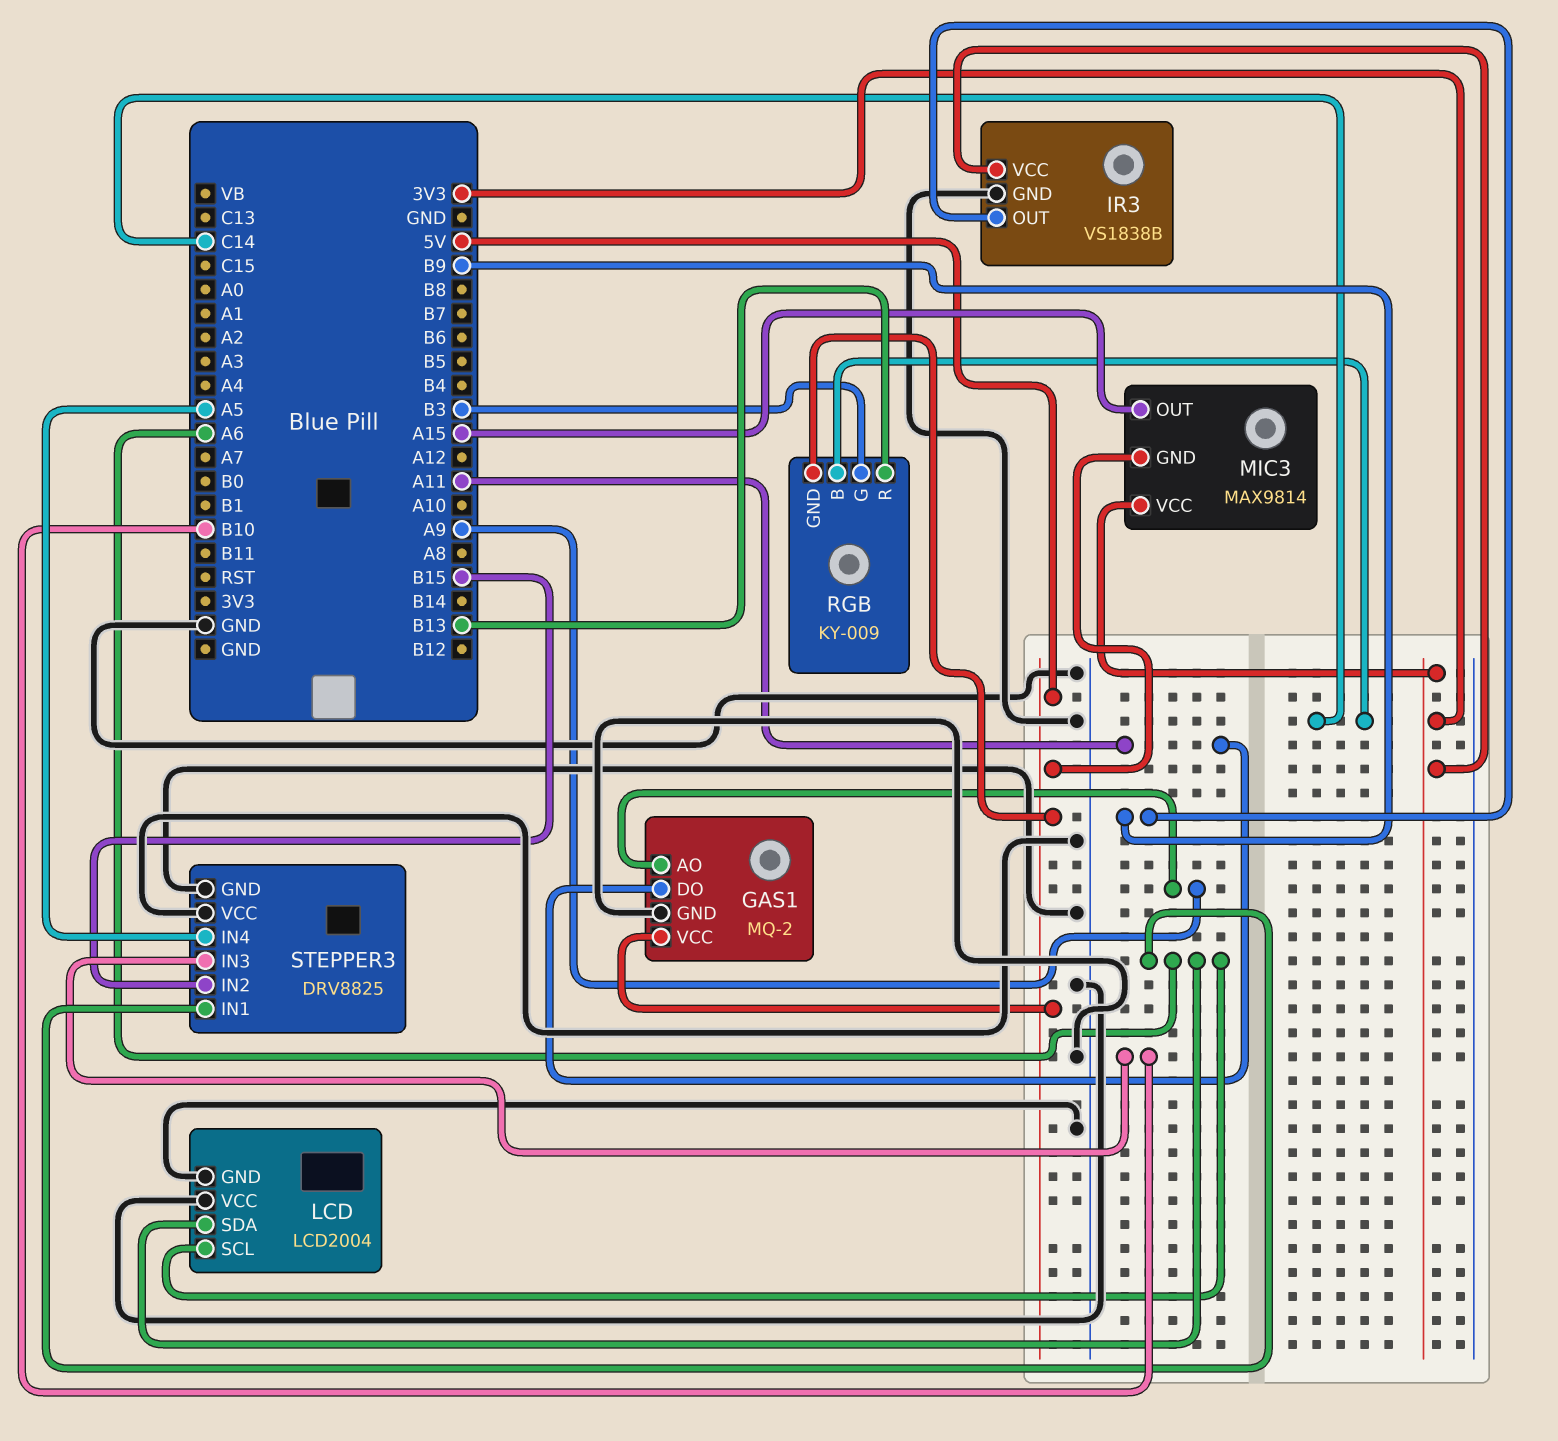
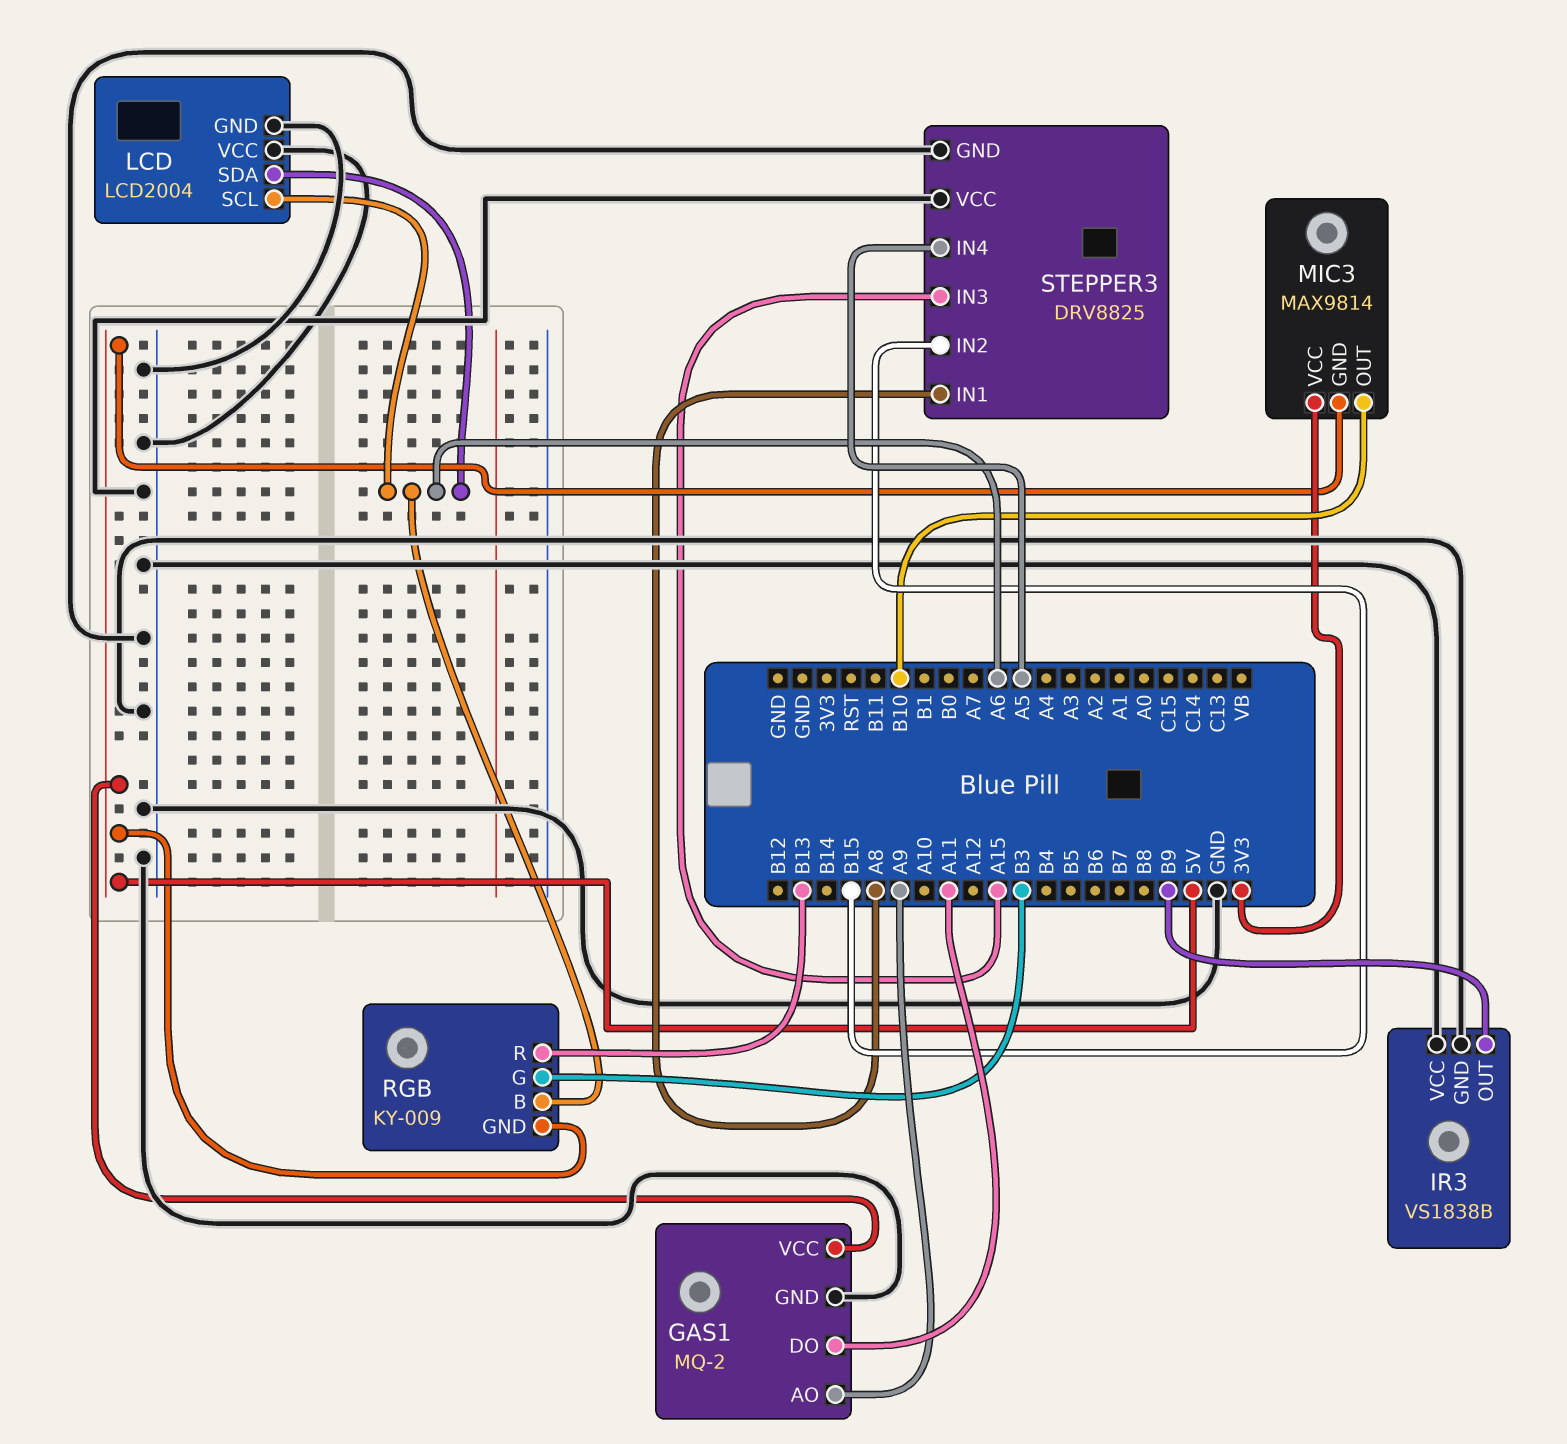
IR3 pin VCC: 3V3 -> GND
MIC3 pin OUT: A15 -> B10
RGB pin B: C14 -> A6
STEPPER3 pin IN1: A6 -> A8
STEPPER3 pin IN3: B10 -> A15

